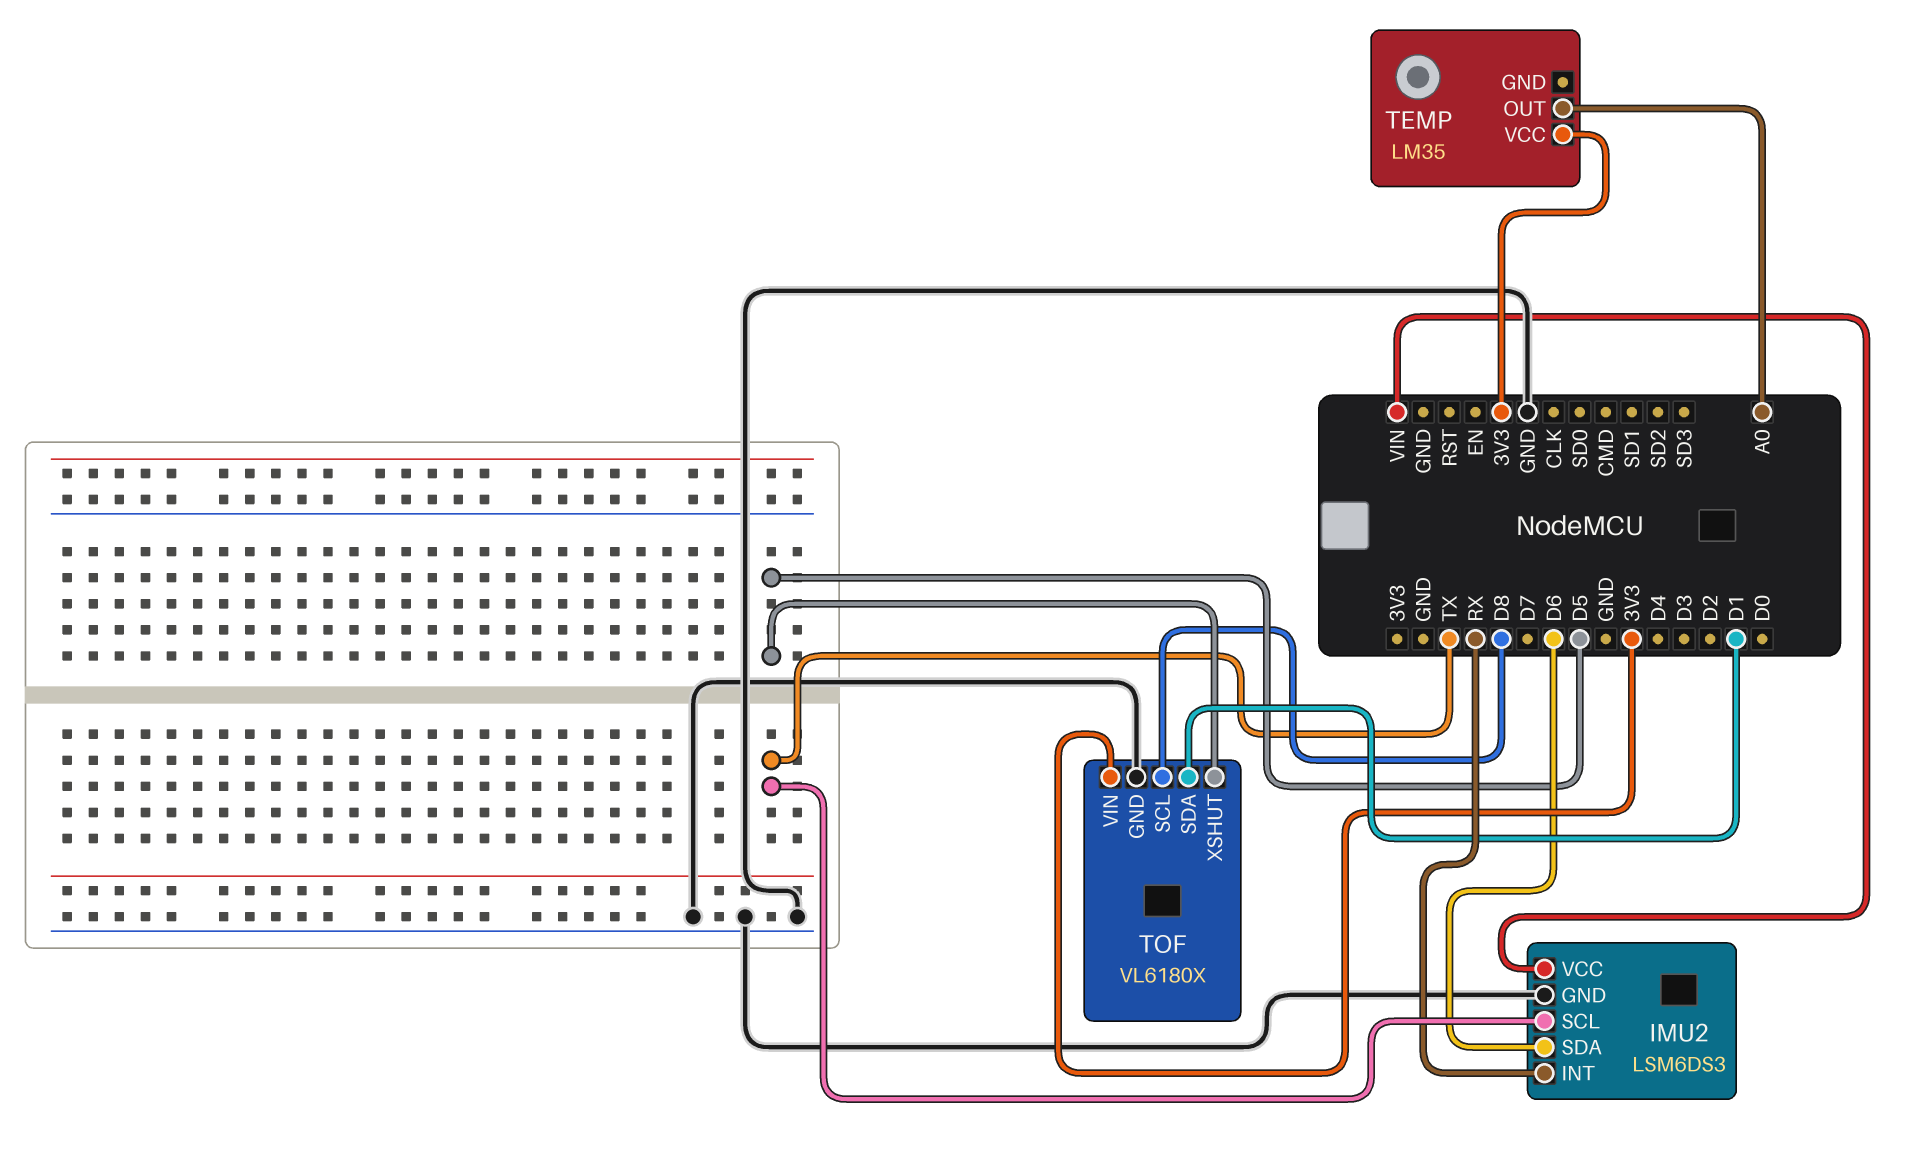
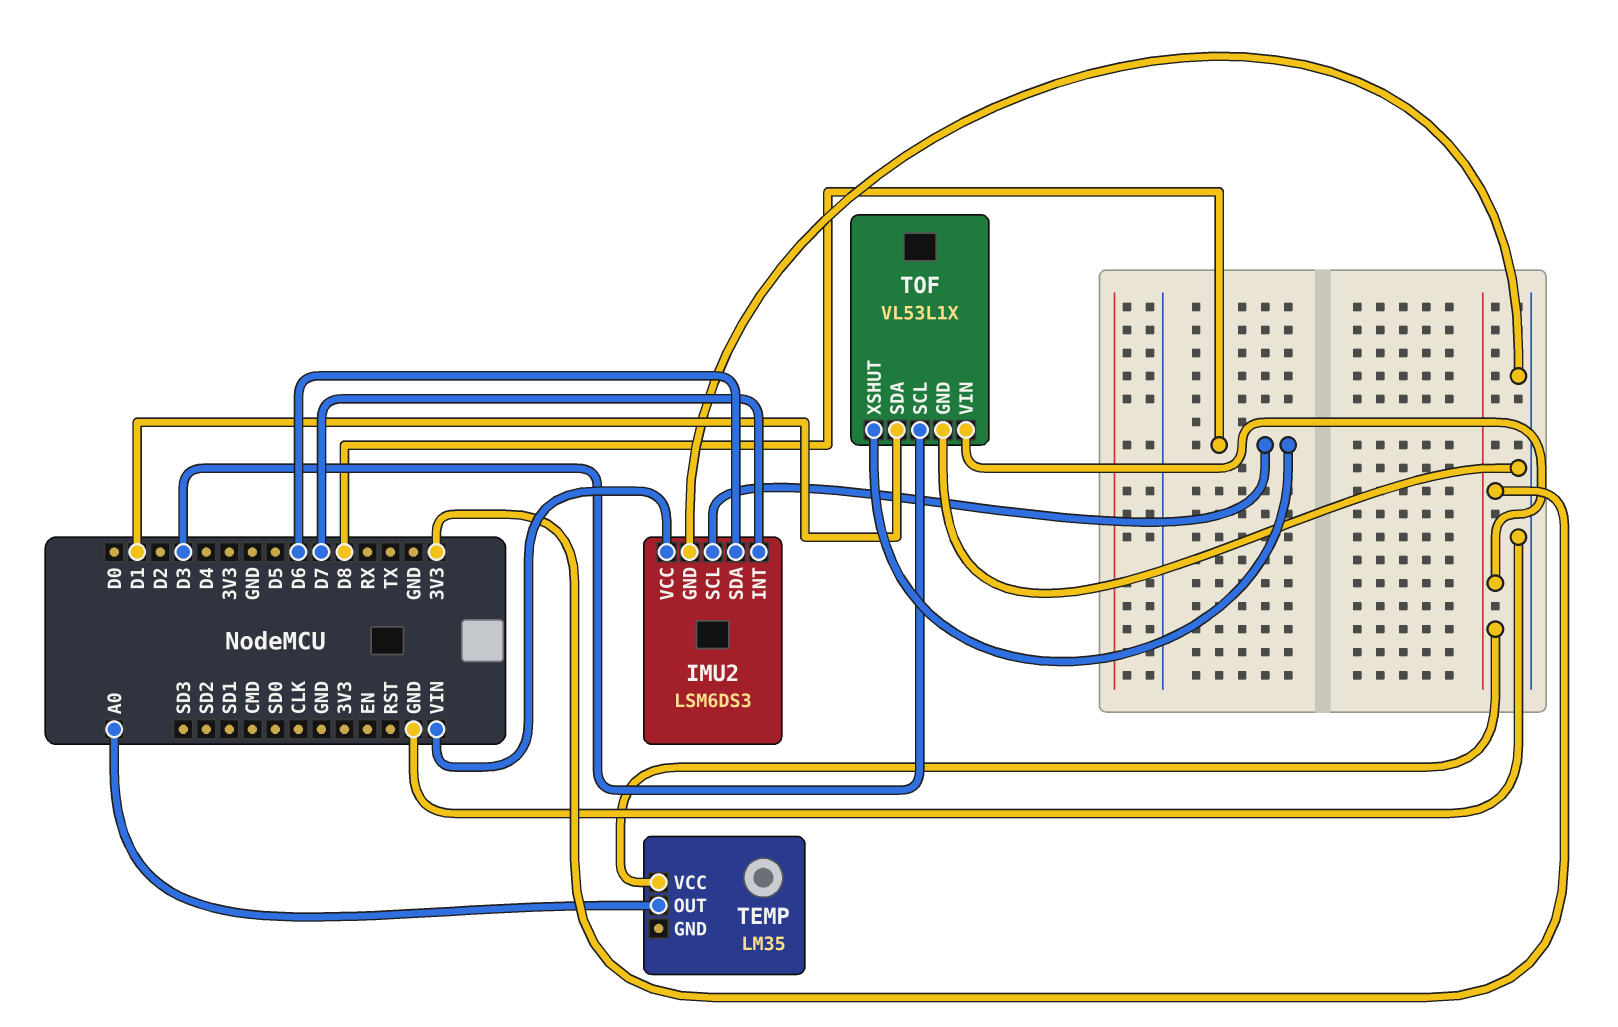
IMU2 pin INT: RX -> D7
IMU2 pin SCL: TX -> D8
TOF: VL6180X -> VL53L1X
TOF pin SCL: D8 -> D3
TOF pin XSHUT: D5 -> D8

